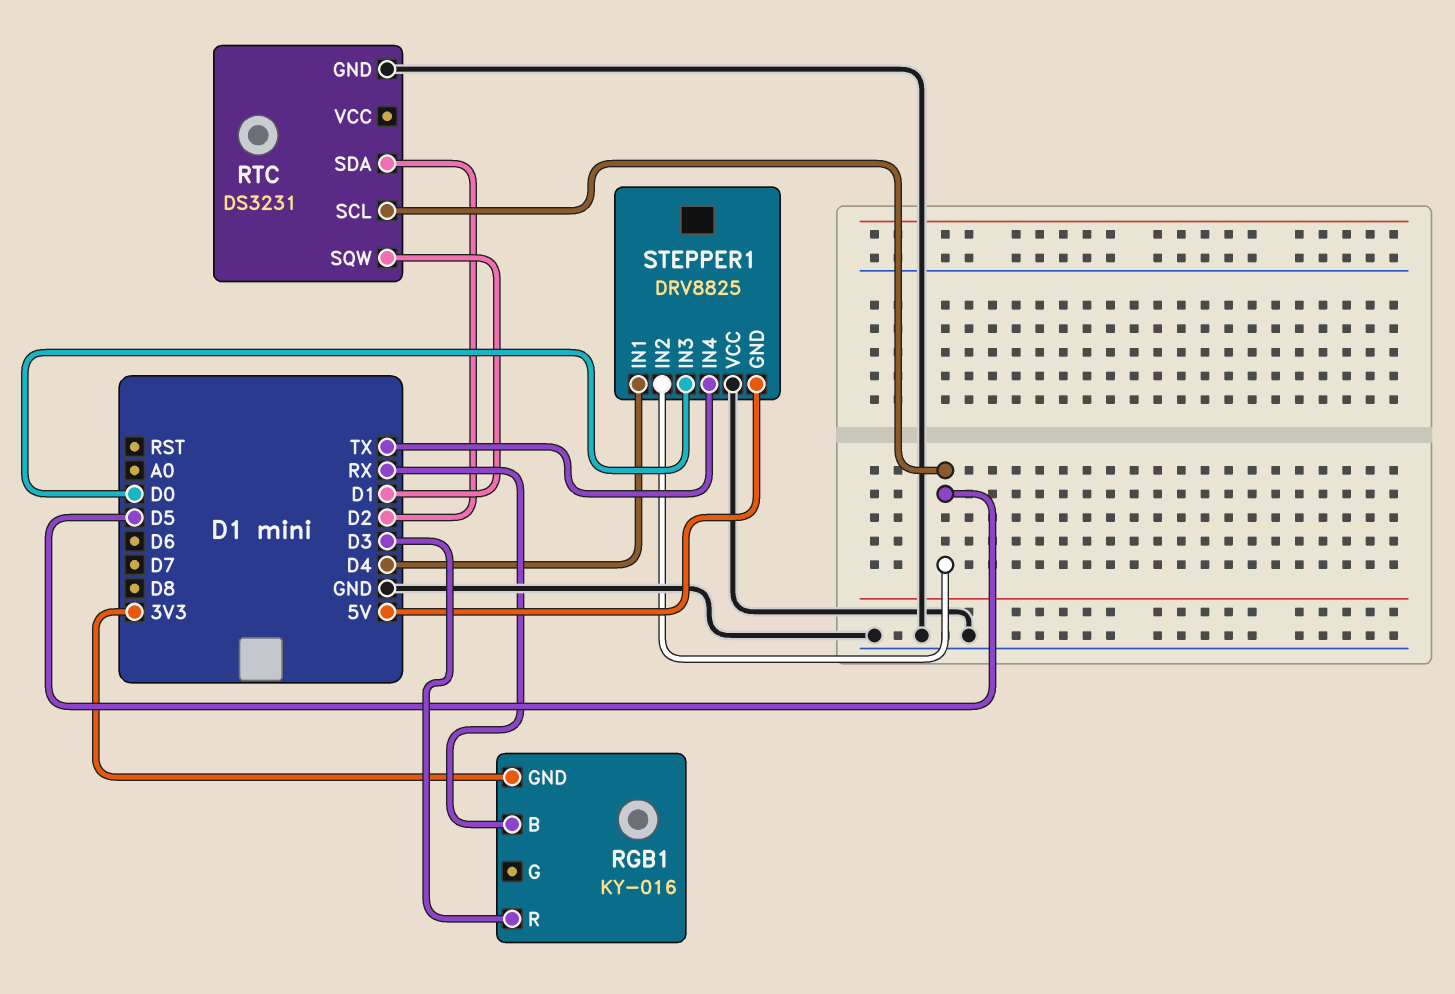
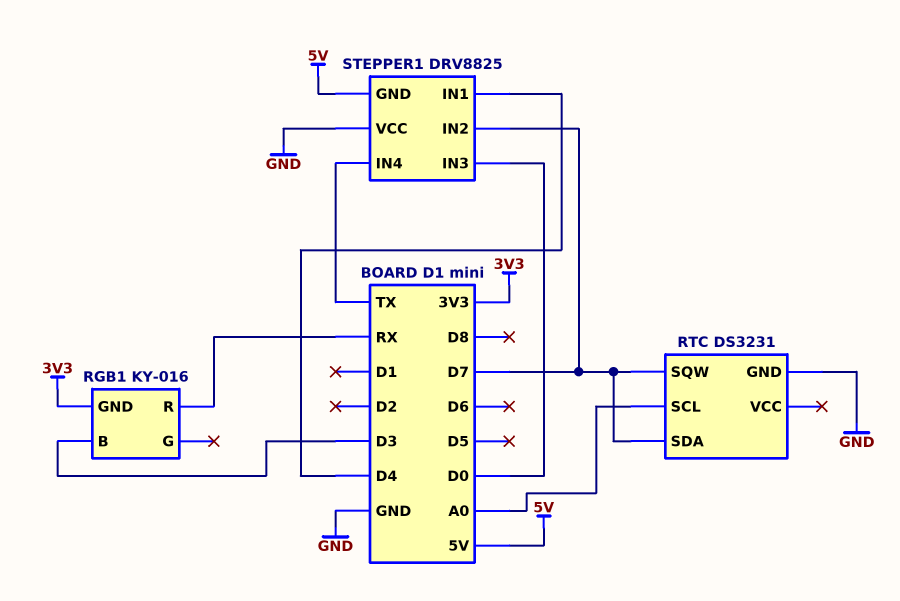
RGB1 pin B: RX -> D3
RGB1 pin R: D3 -> RX
RTC pin SCL: D5 -> A0
RTC pin SDA: D2 -> D7
RTC pin SQW: D1 -> D7
STEPPER1 pin IN2: D5 -> D7

